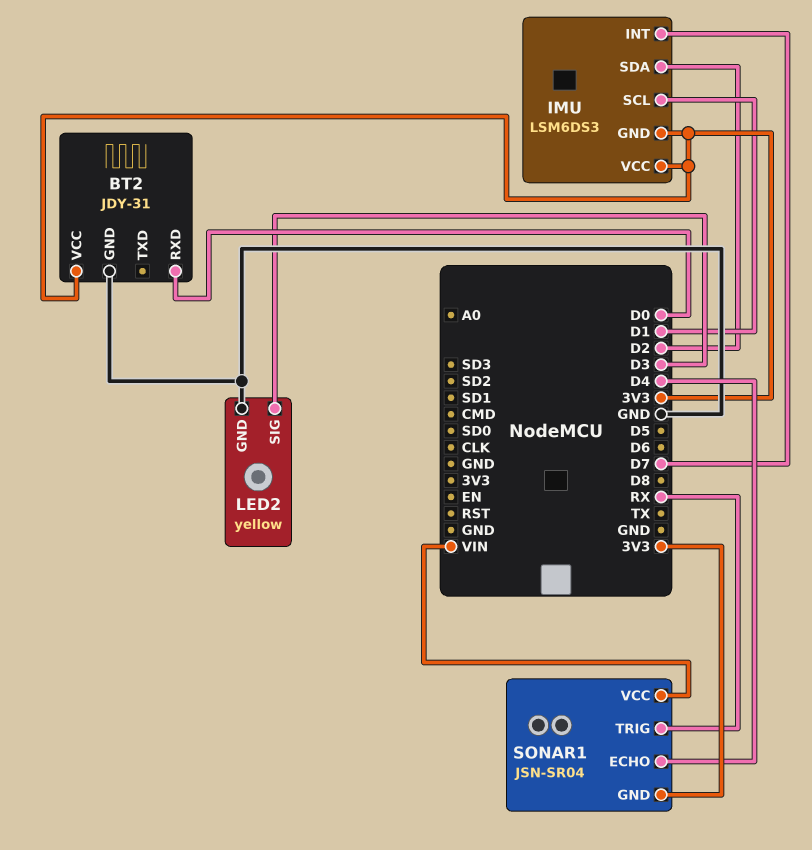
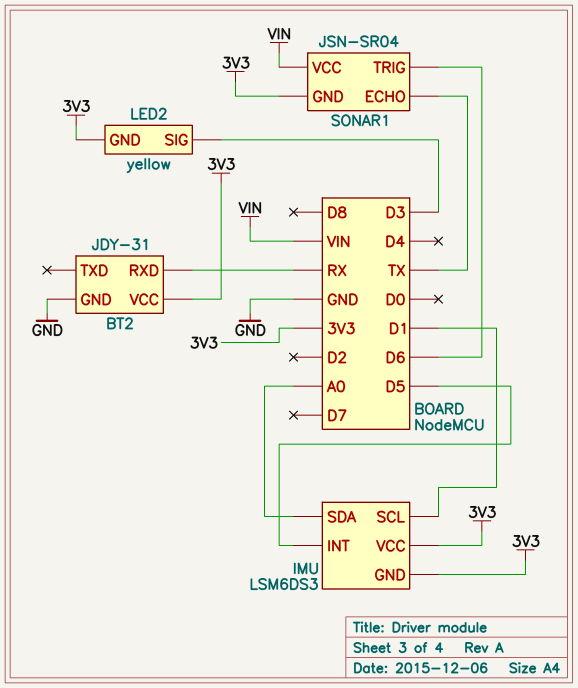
BT2 pin RXD: D0 -> RX
IMU pin INT: D7 -> D5
IMU pin SDA: D2 -> A0
LED2 pin GND: GND -> 3V3
SONAR1 pin ECHO: D4 -> TX
SONAR1 pin TRIG: RX -> D6

